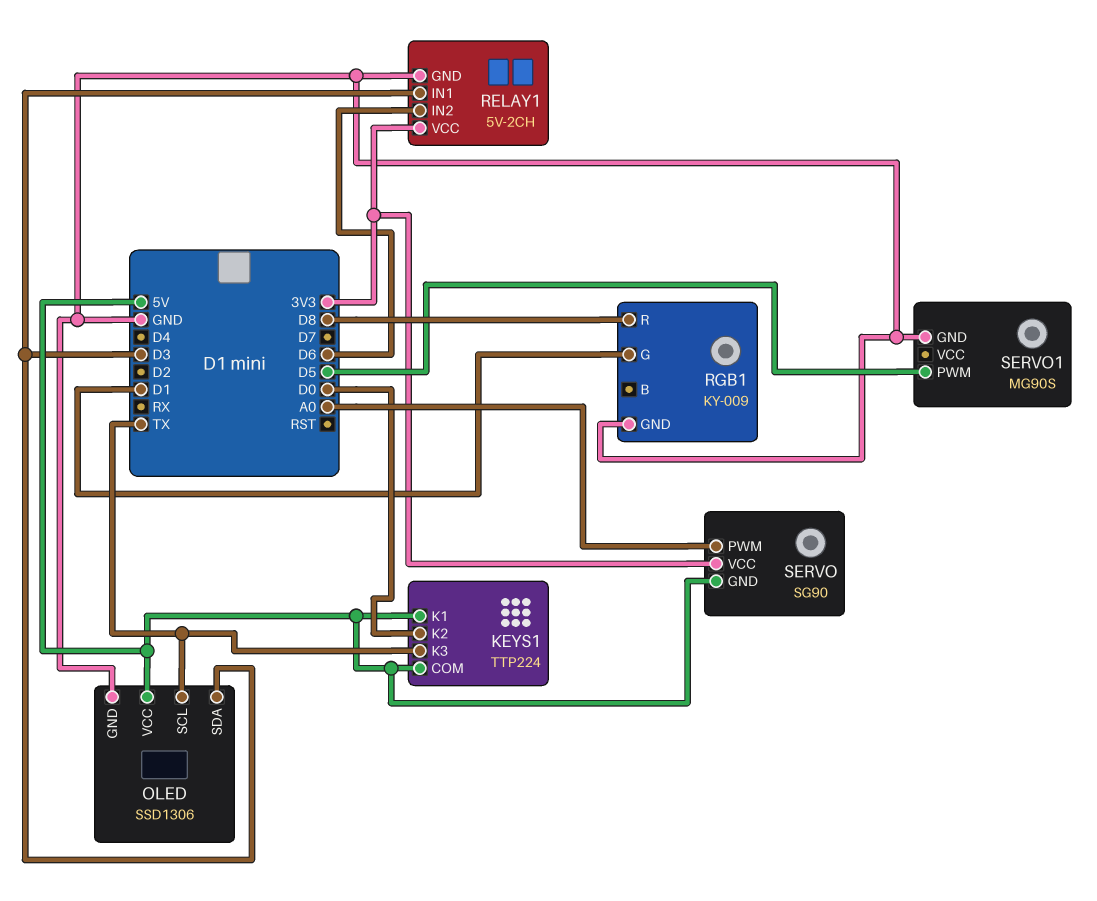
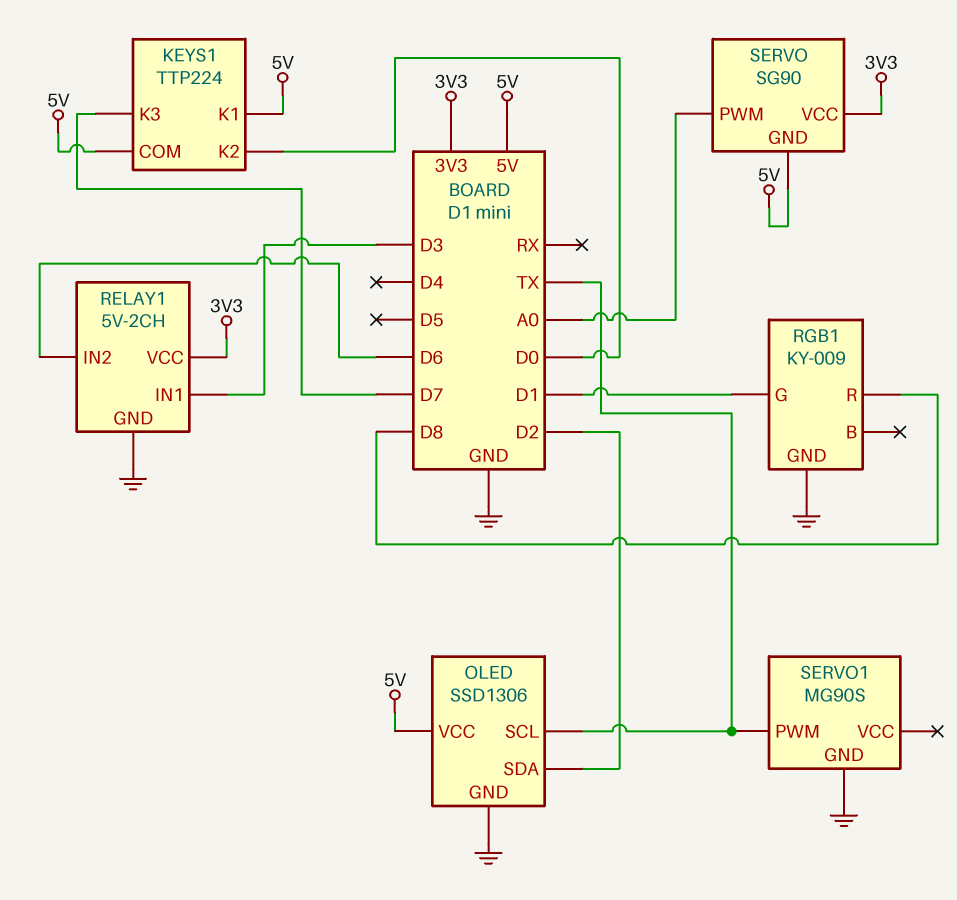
KEYS1 pin K3: TX -> D7
OLED pin SDA: D3 -> D2
SERVO1 pin PWM: D5 -> TX

